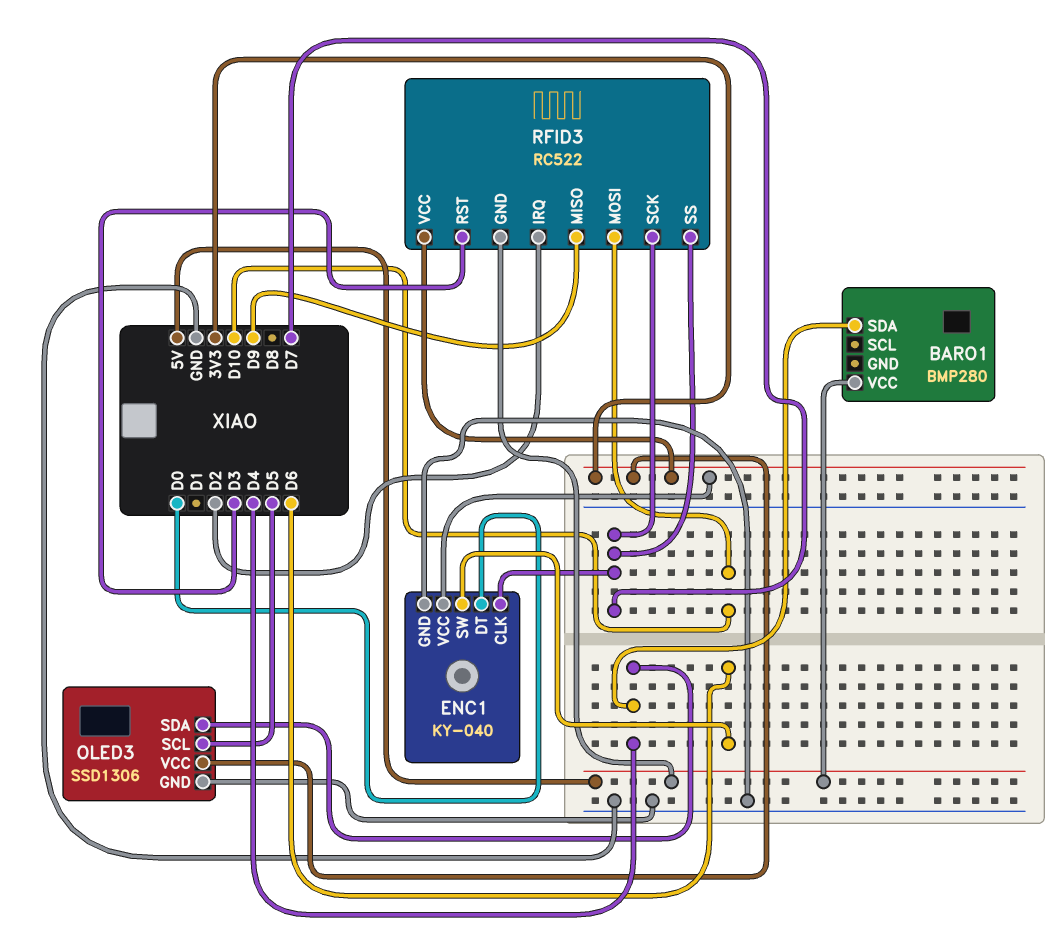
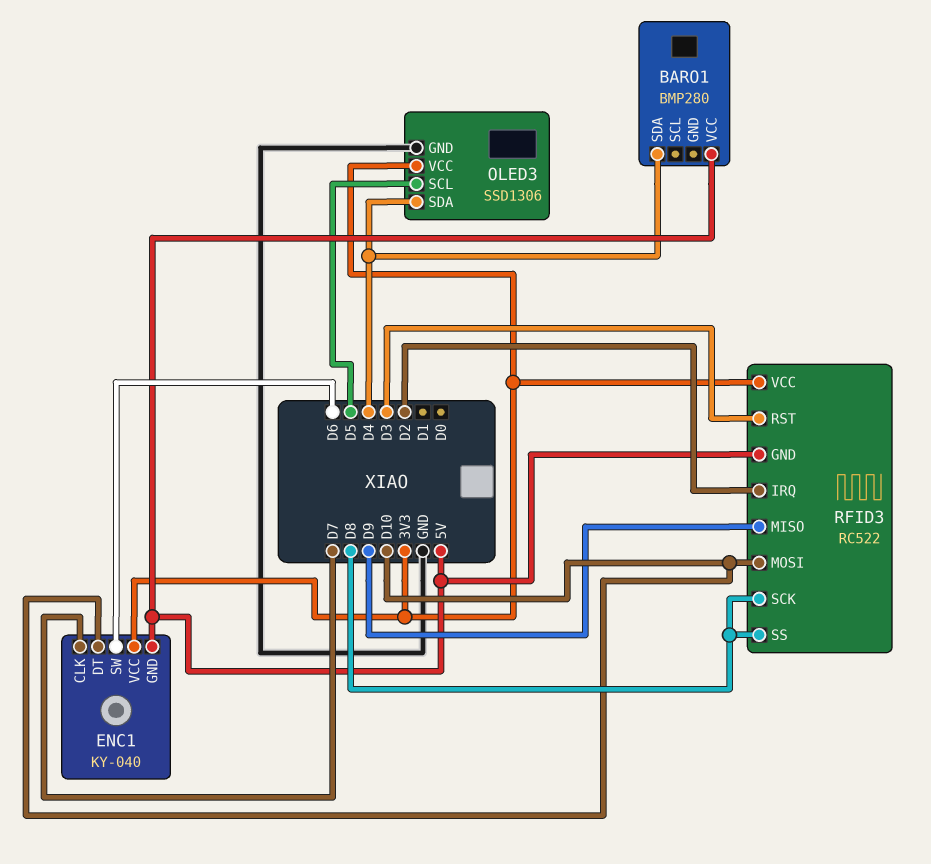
ENC1 pin DT: D0 -> D10
ENC1 pin GND: GND -> 5V
RFID3 pin SCK: D7 -> D8
RFID3 pin SS: D7 -> D8

